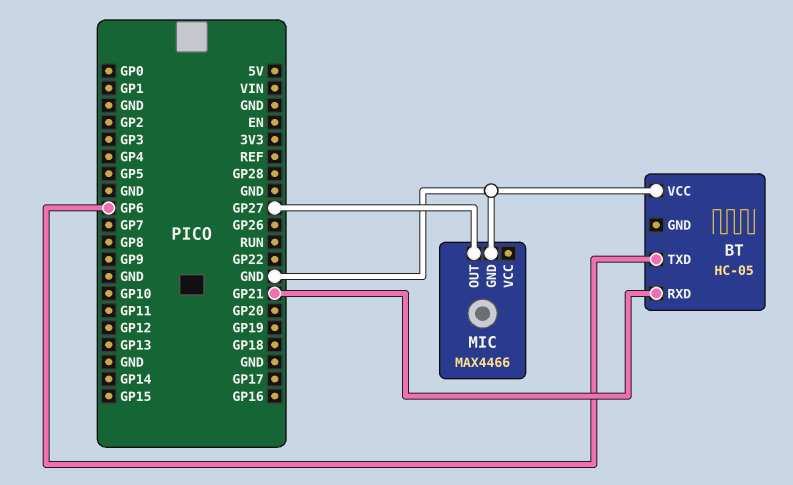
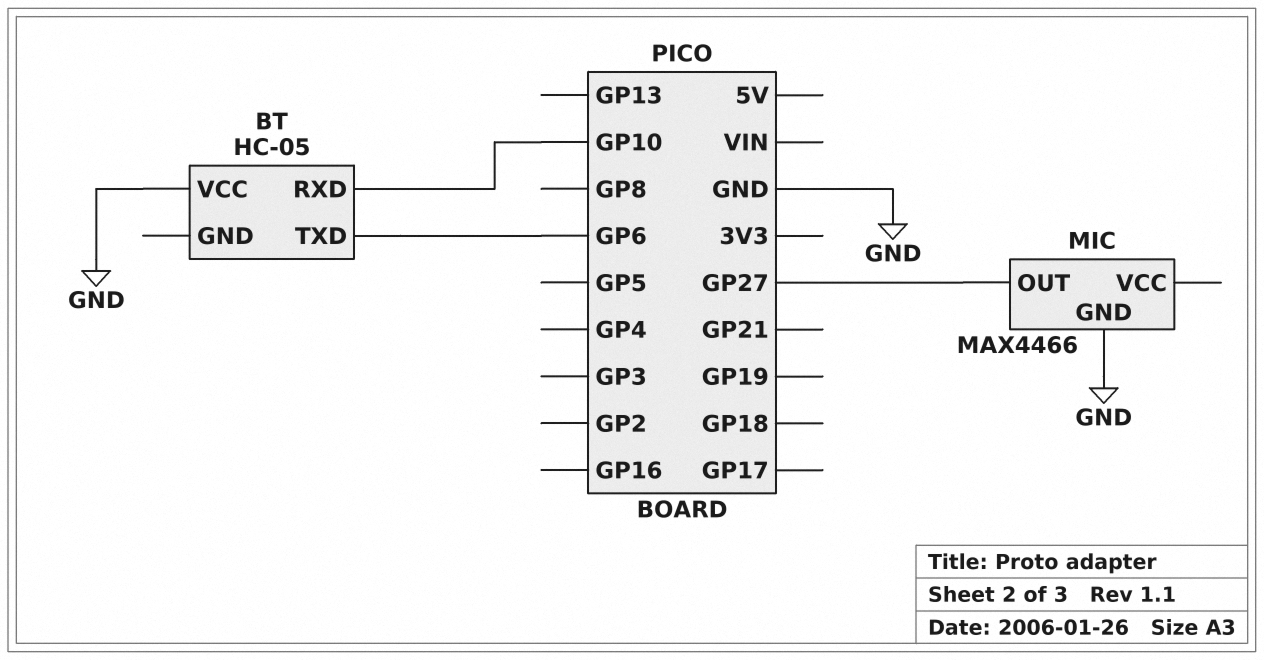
BT pin RXD: GP21 -> GP10

